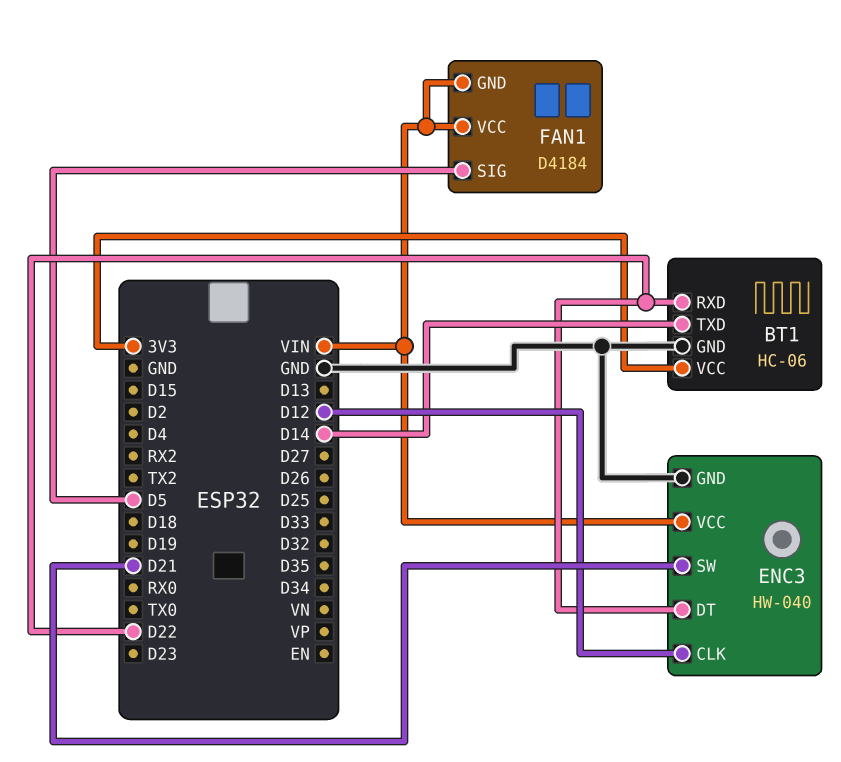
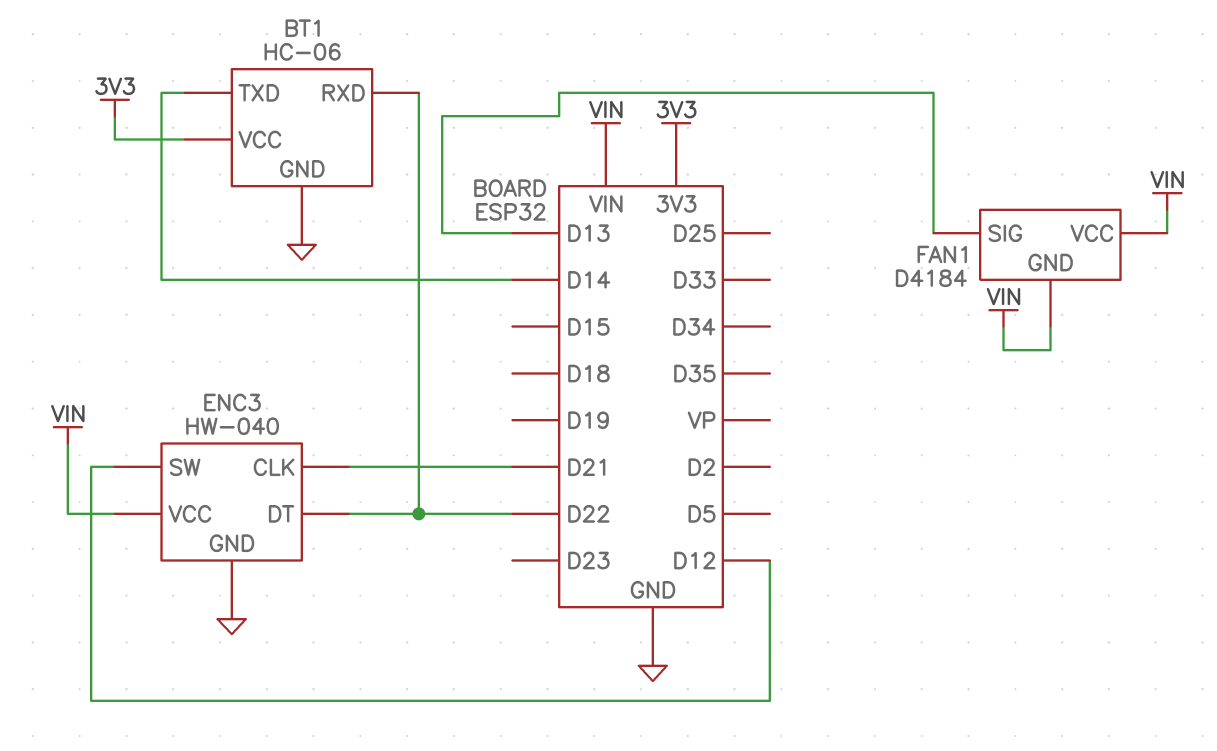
ENC3 pin CLK: D12 -> D21
ENC3 pin SW: D21 -> D12
FAN1 pin SIG: D5 -> D13

